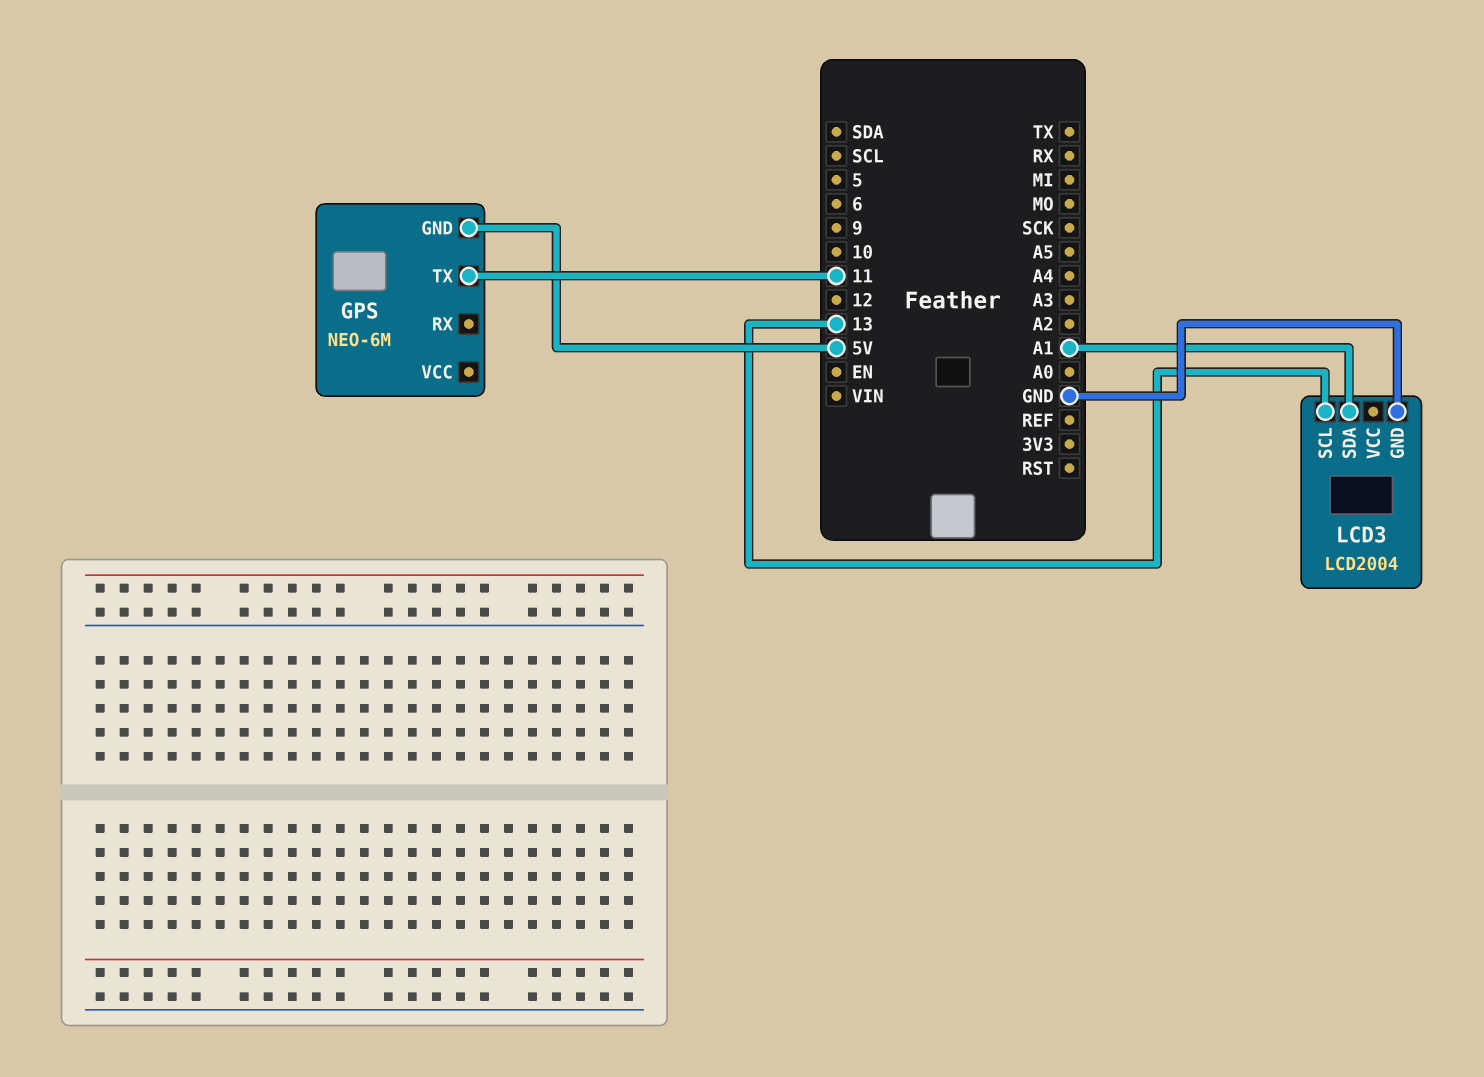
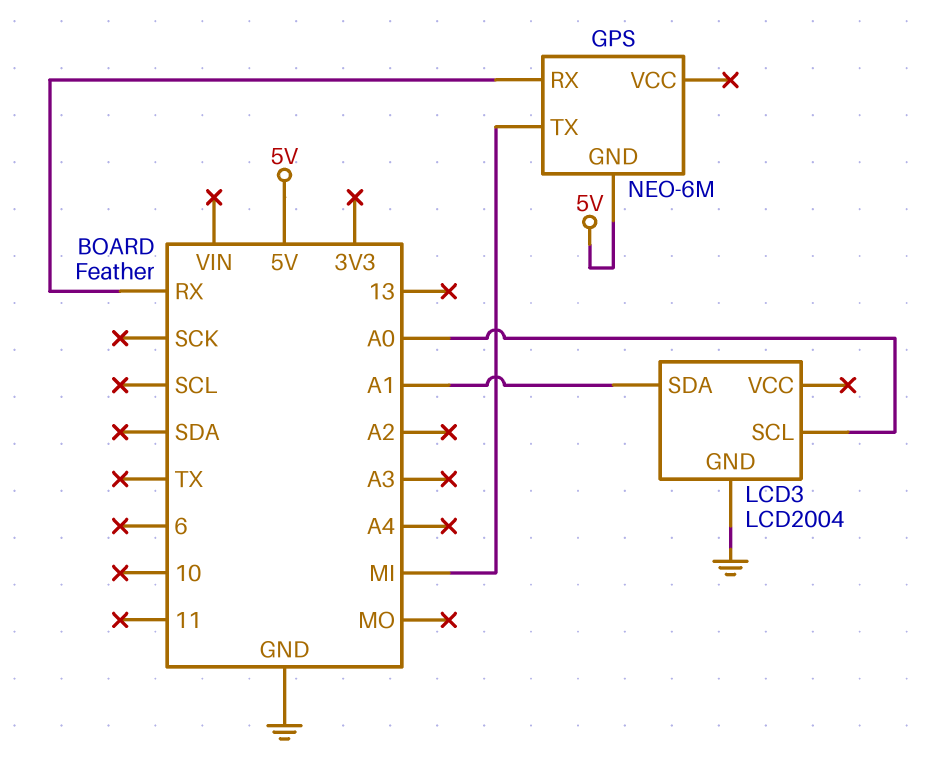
GPS pin RX: none -> RX
GPS pin TX: 11 -> MI
LCD3 pin SCL: 13 -> A0

